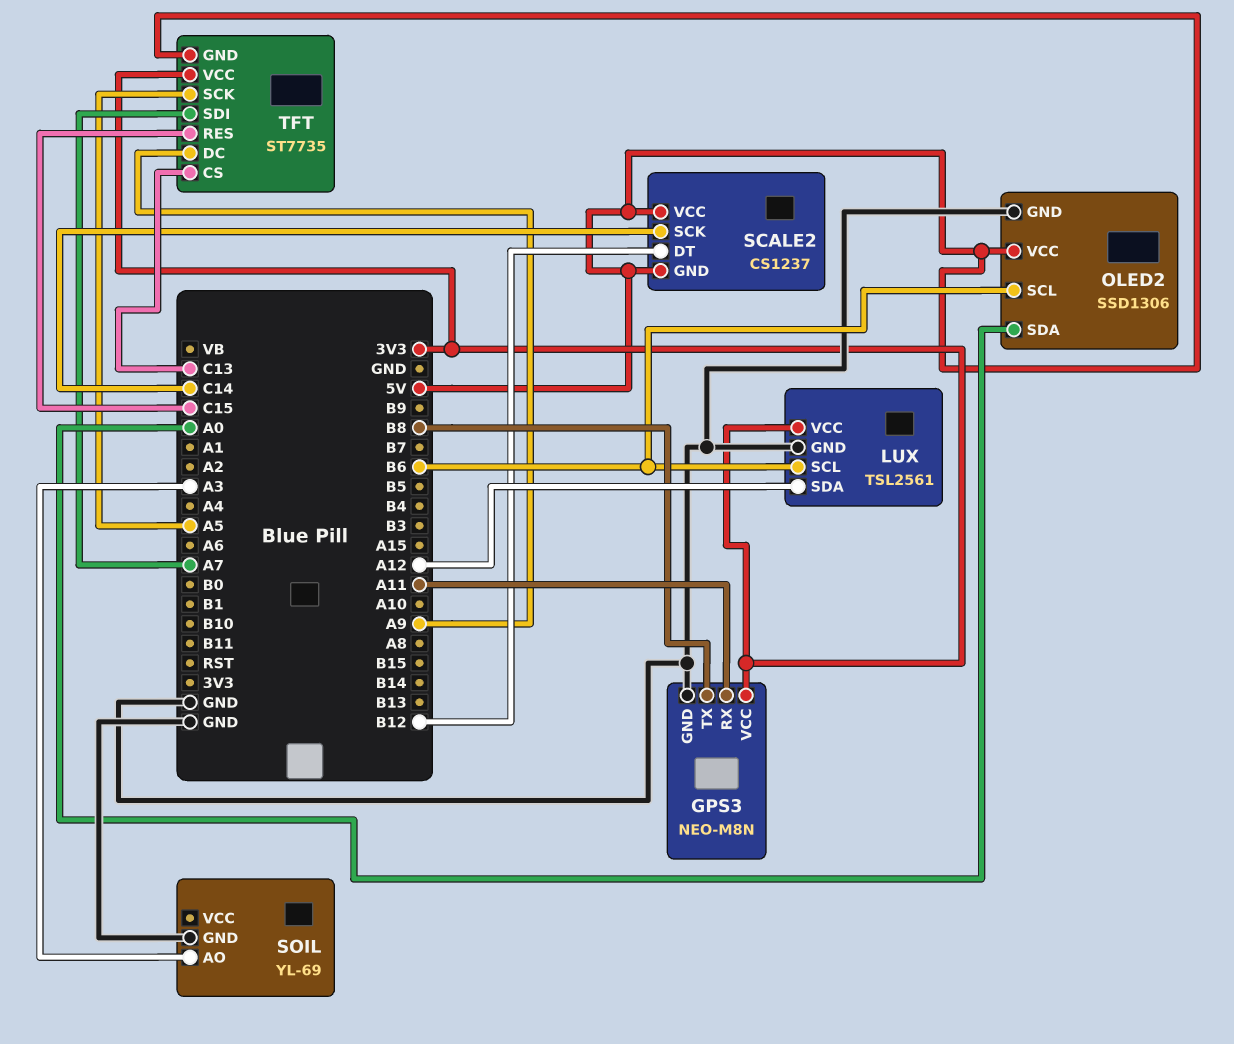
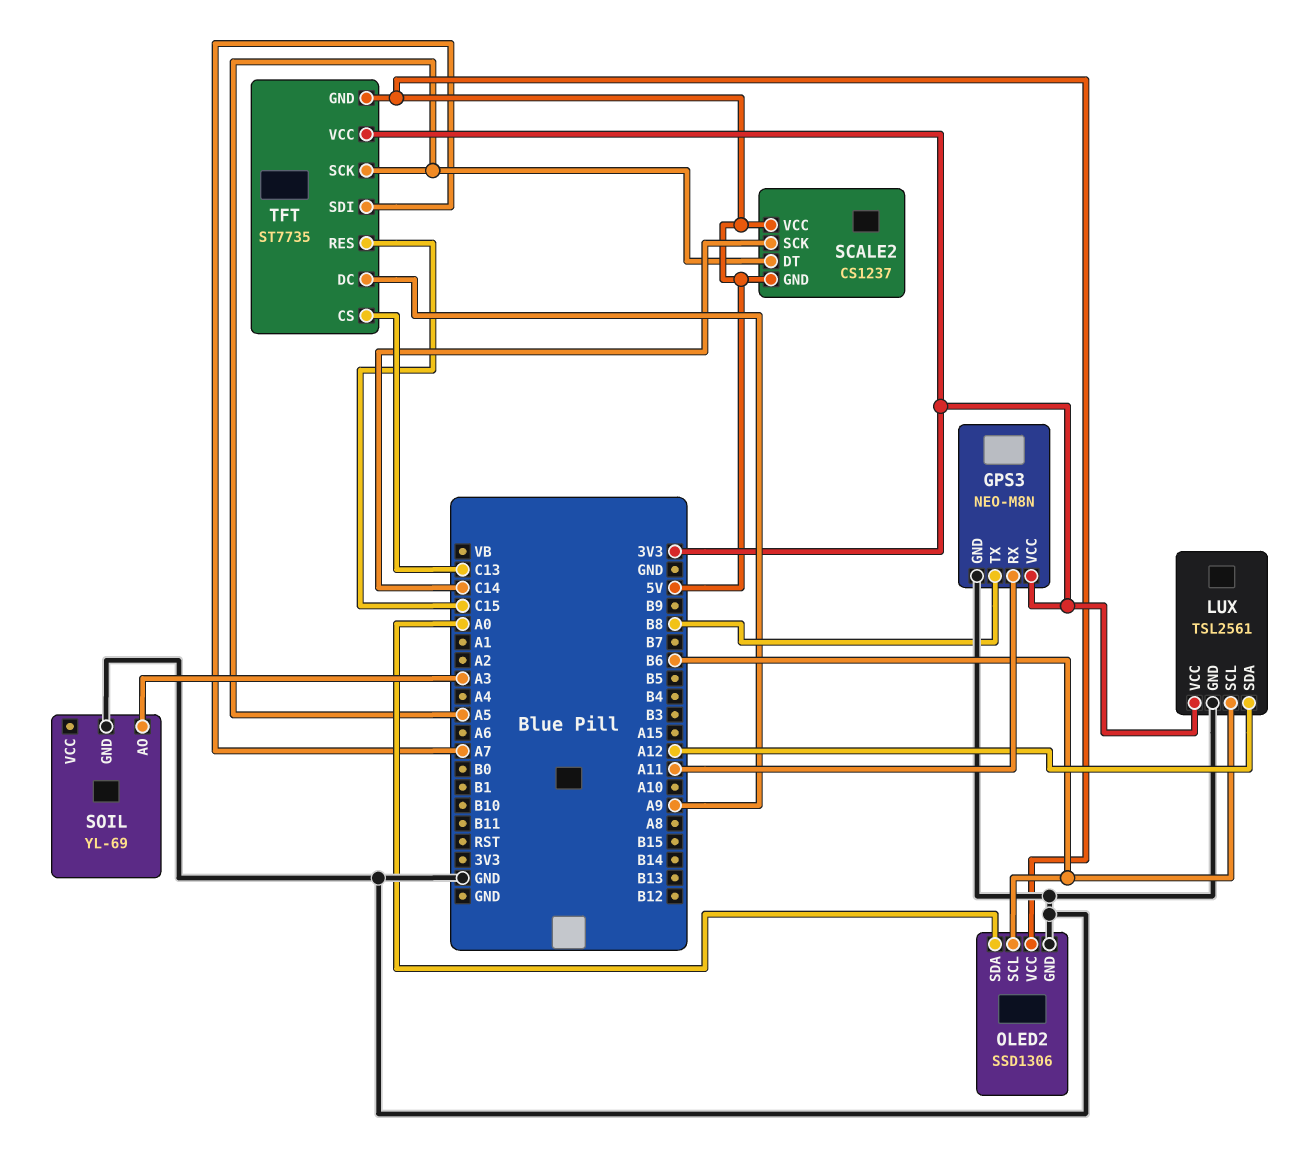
SCALE2 pin DT: B12 -> A5

